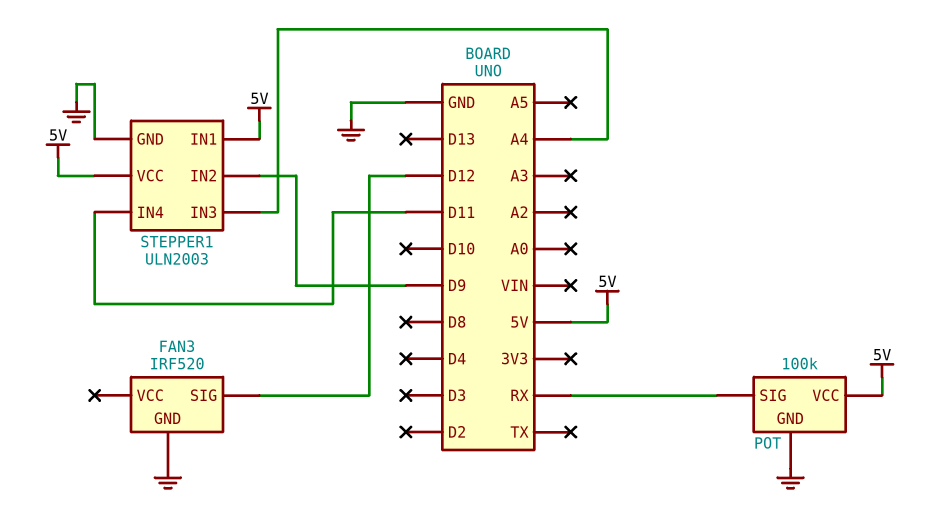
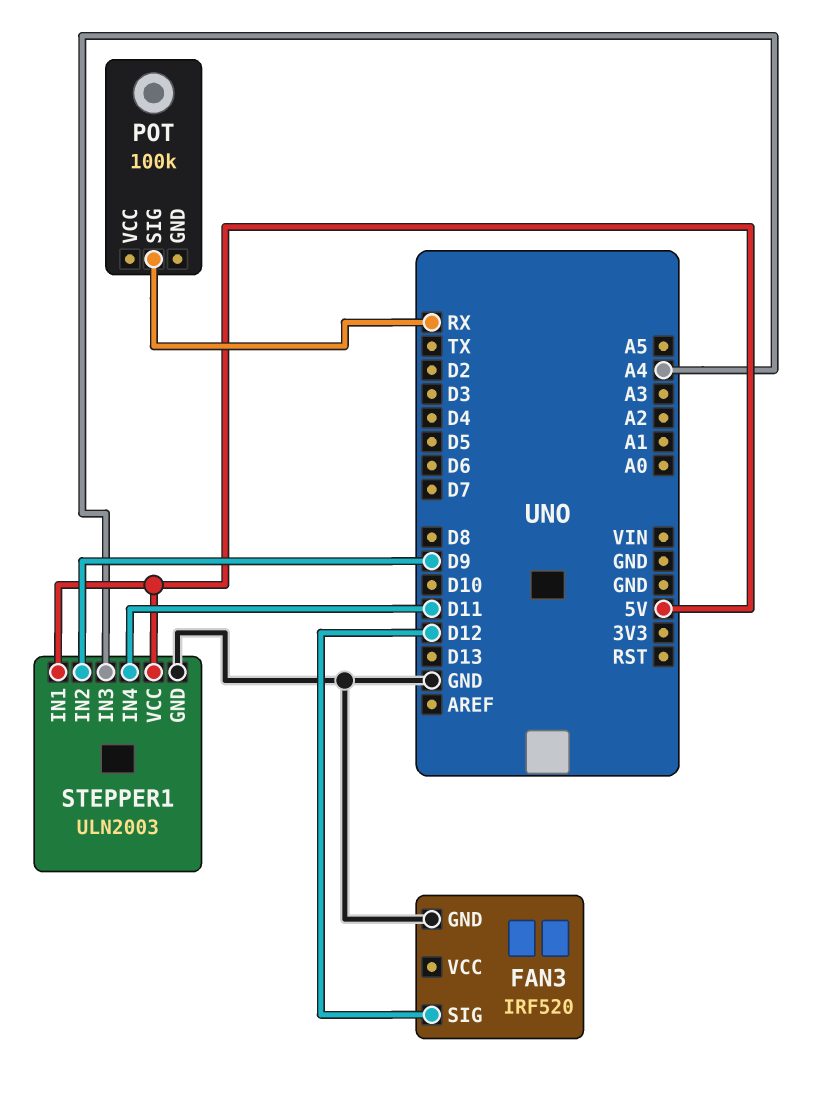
POT pin GND: GND -> none
POT pin VCC: 5V -> none

